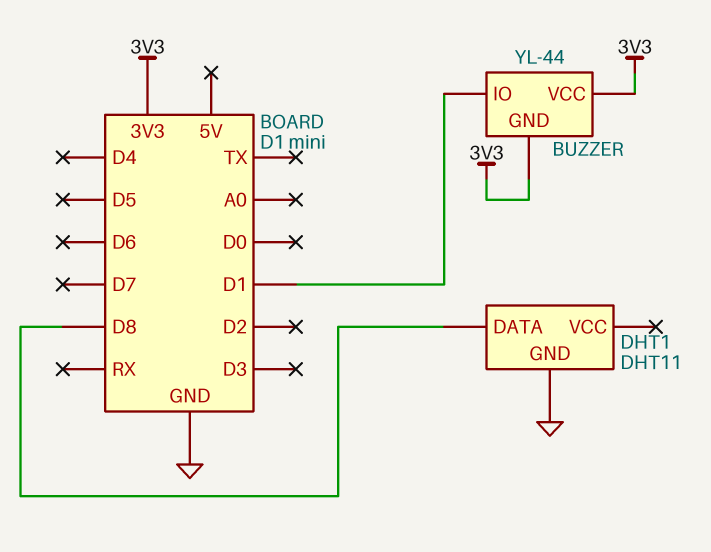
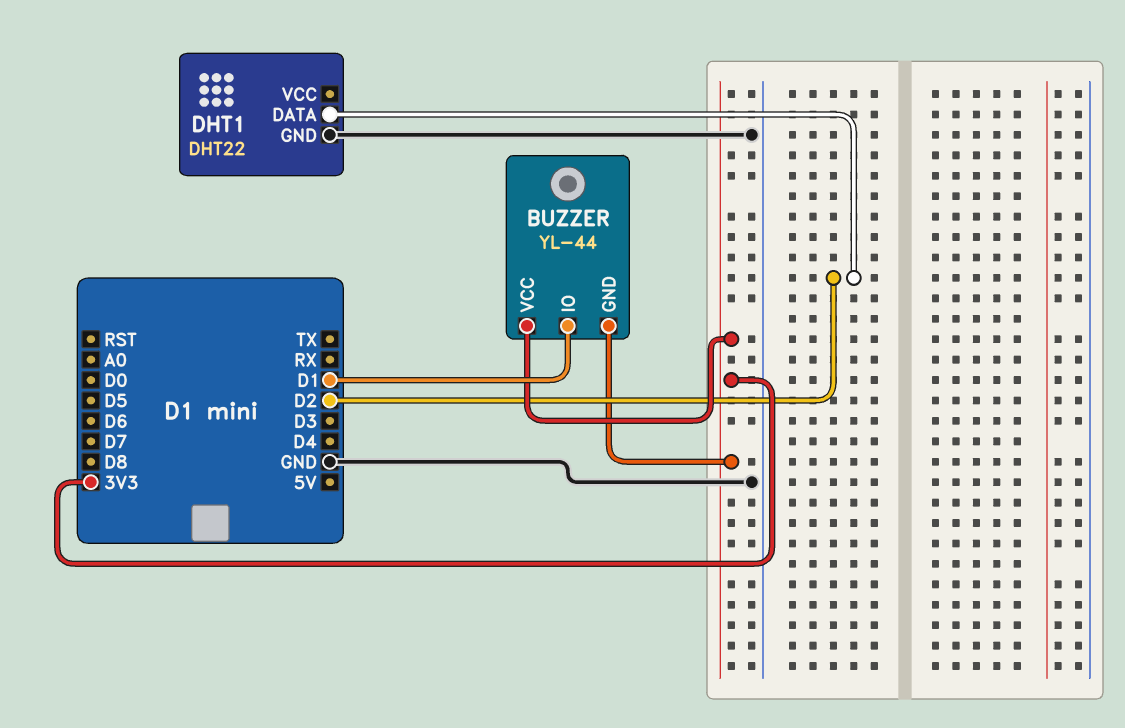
DHT1: DHT11 -> DHT22
DHT1 pin DATA: D8 -> D2

